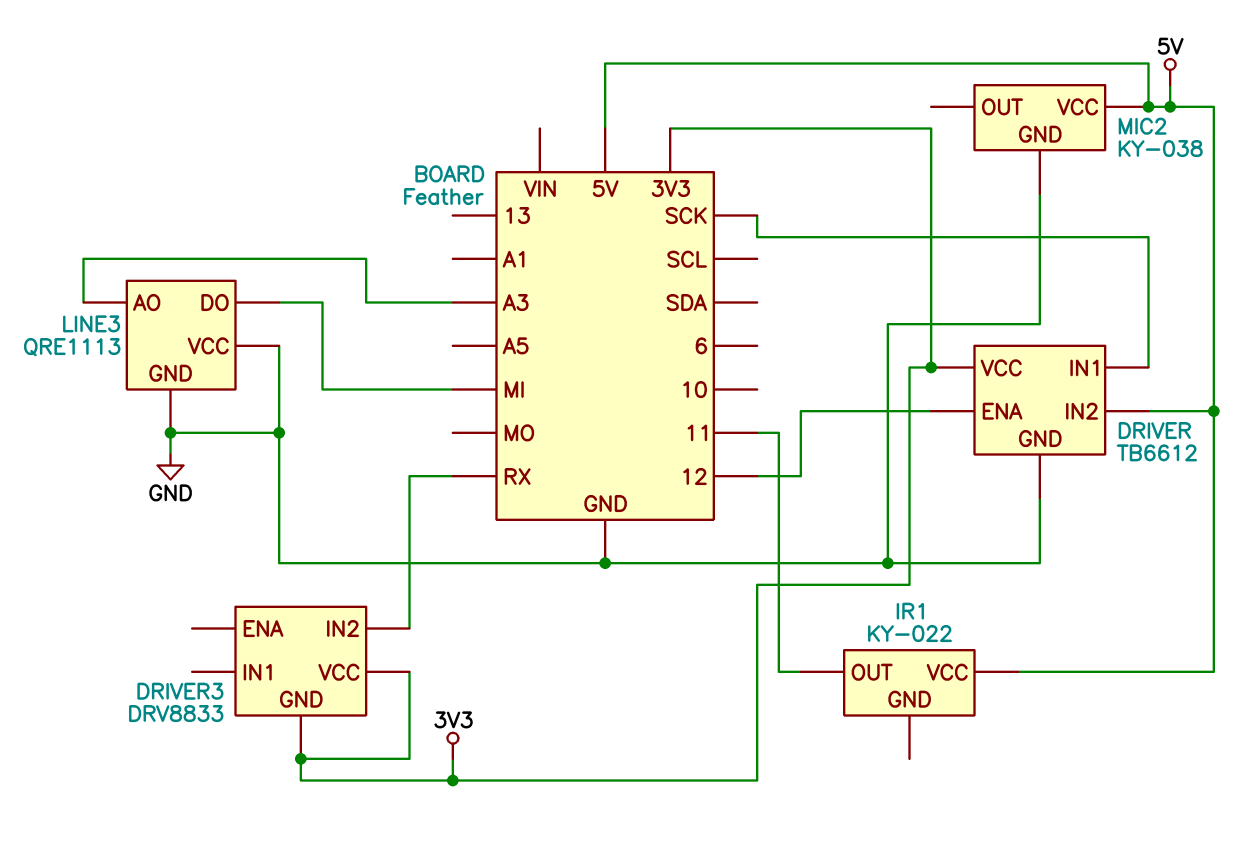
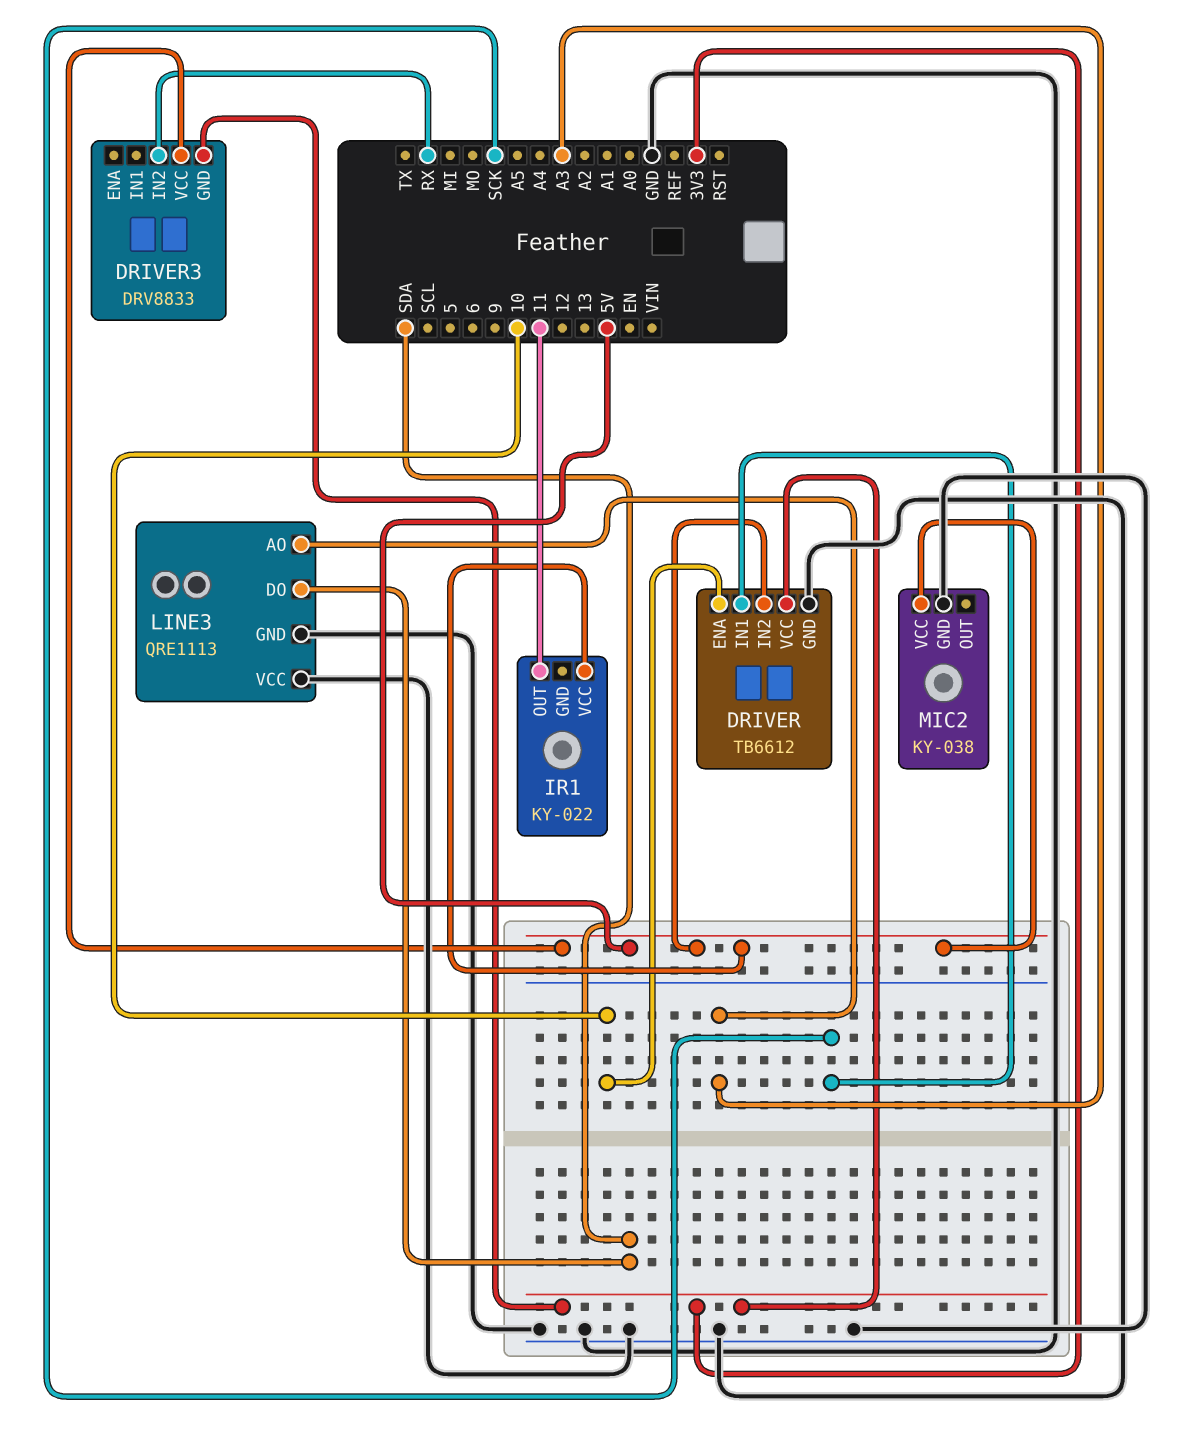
DRIVER pin ENA: 12 -> 10
DRIVER3 pin VCC: 3V3 -> 5V
LINE3 pin DO: MI -> SDA

